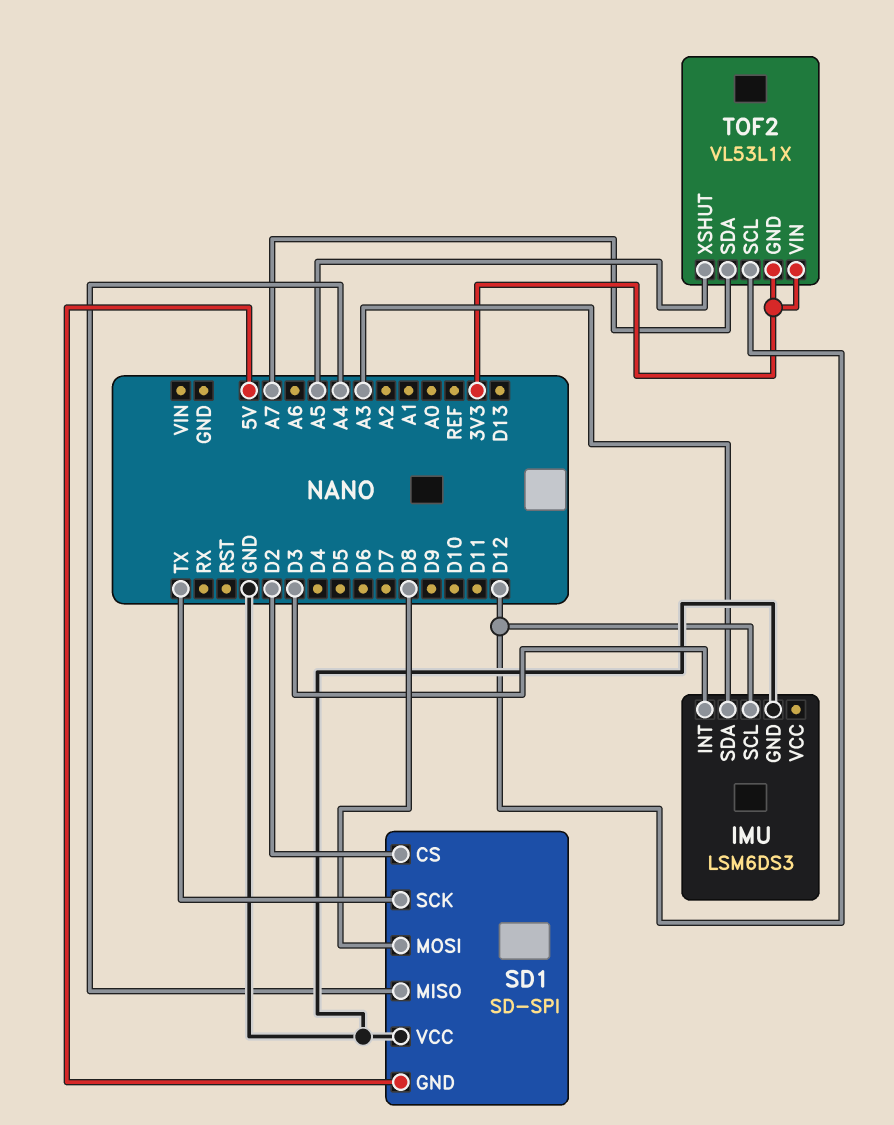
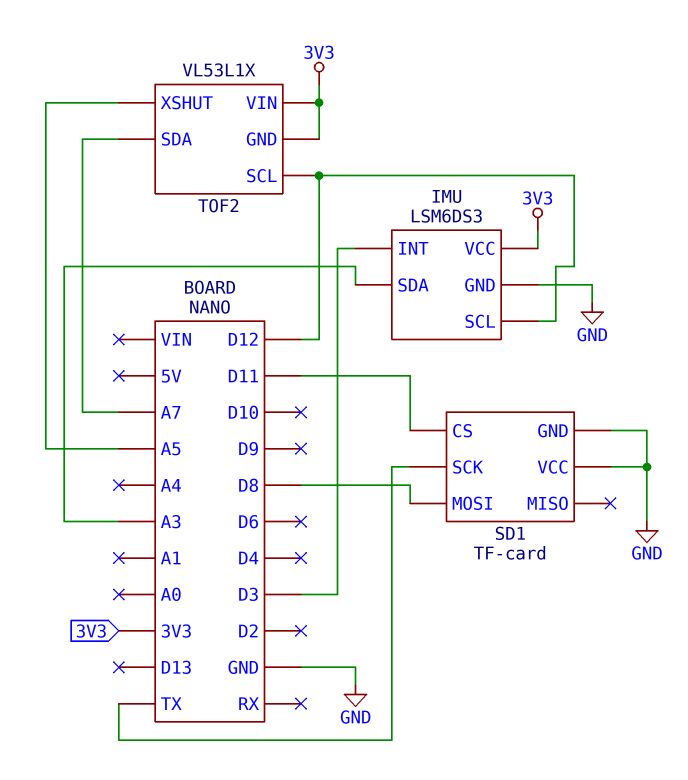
IMU pin VCC: none -> 3V3
SD1: SD-SPI -> TF-card
SD1 pin CS: D2 -> D11
SD1 pin GND: 5V -> GND
SD1 pin MISO: A4 -> none

